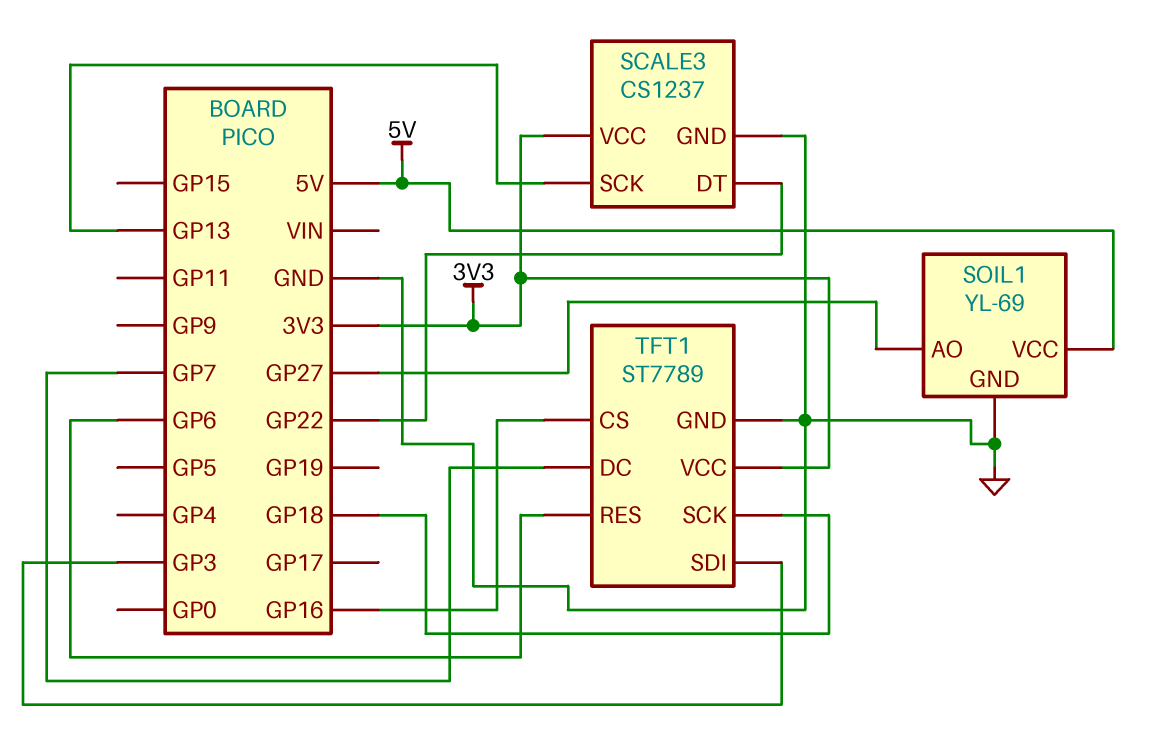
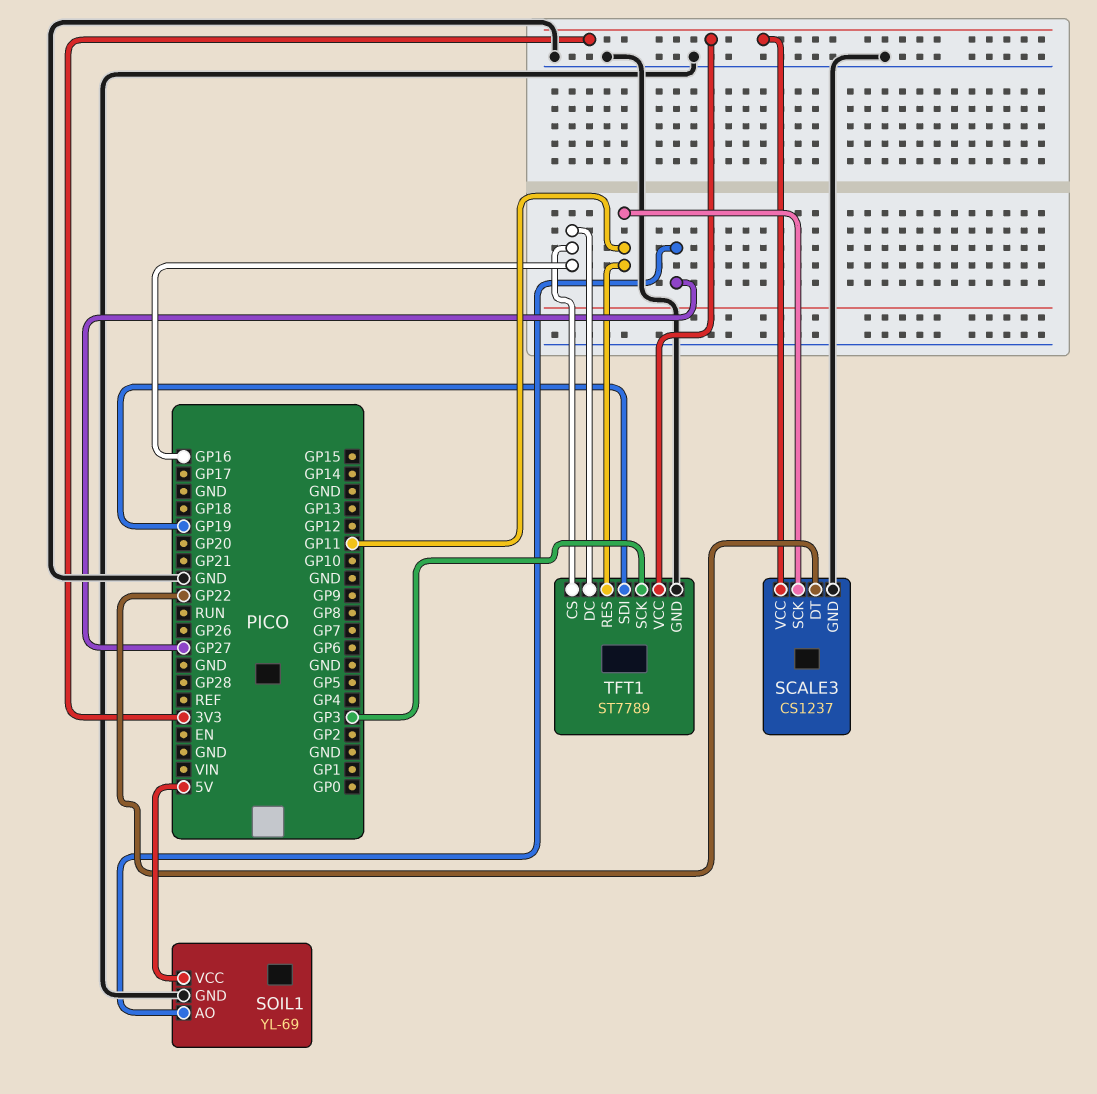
SCALE3 pin SCK: GP13 -> GP11
TFT1 pin DC: GP7 -> GP16
TFT1 pin RES: GP6 -> GP11
TFT1 pin SCK: GP18 -> GP3
TFT1 pin SDI: GP3 -> GP19

